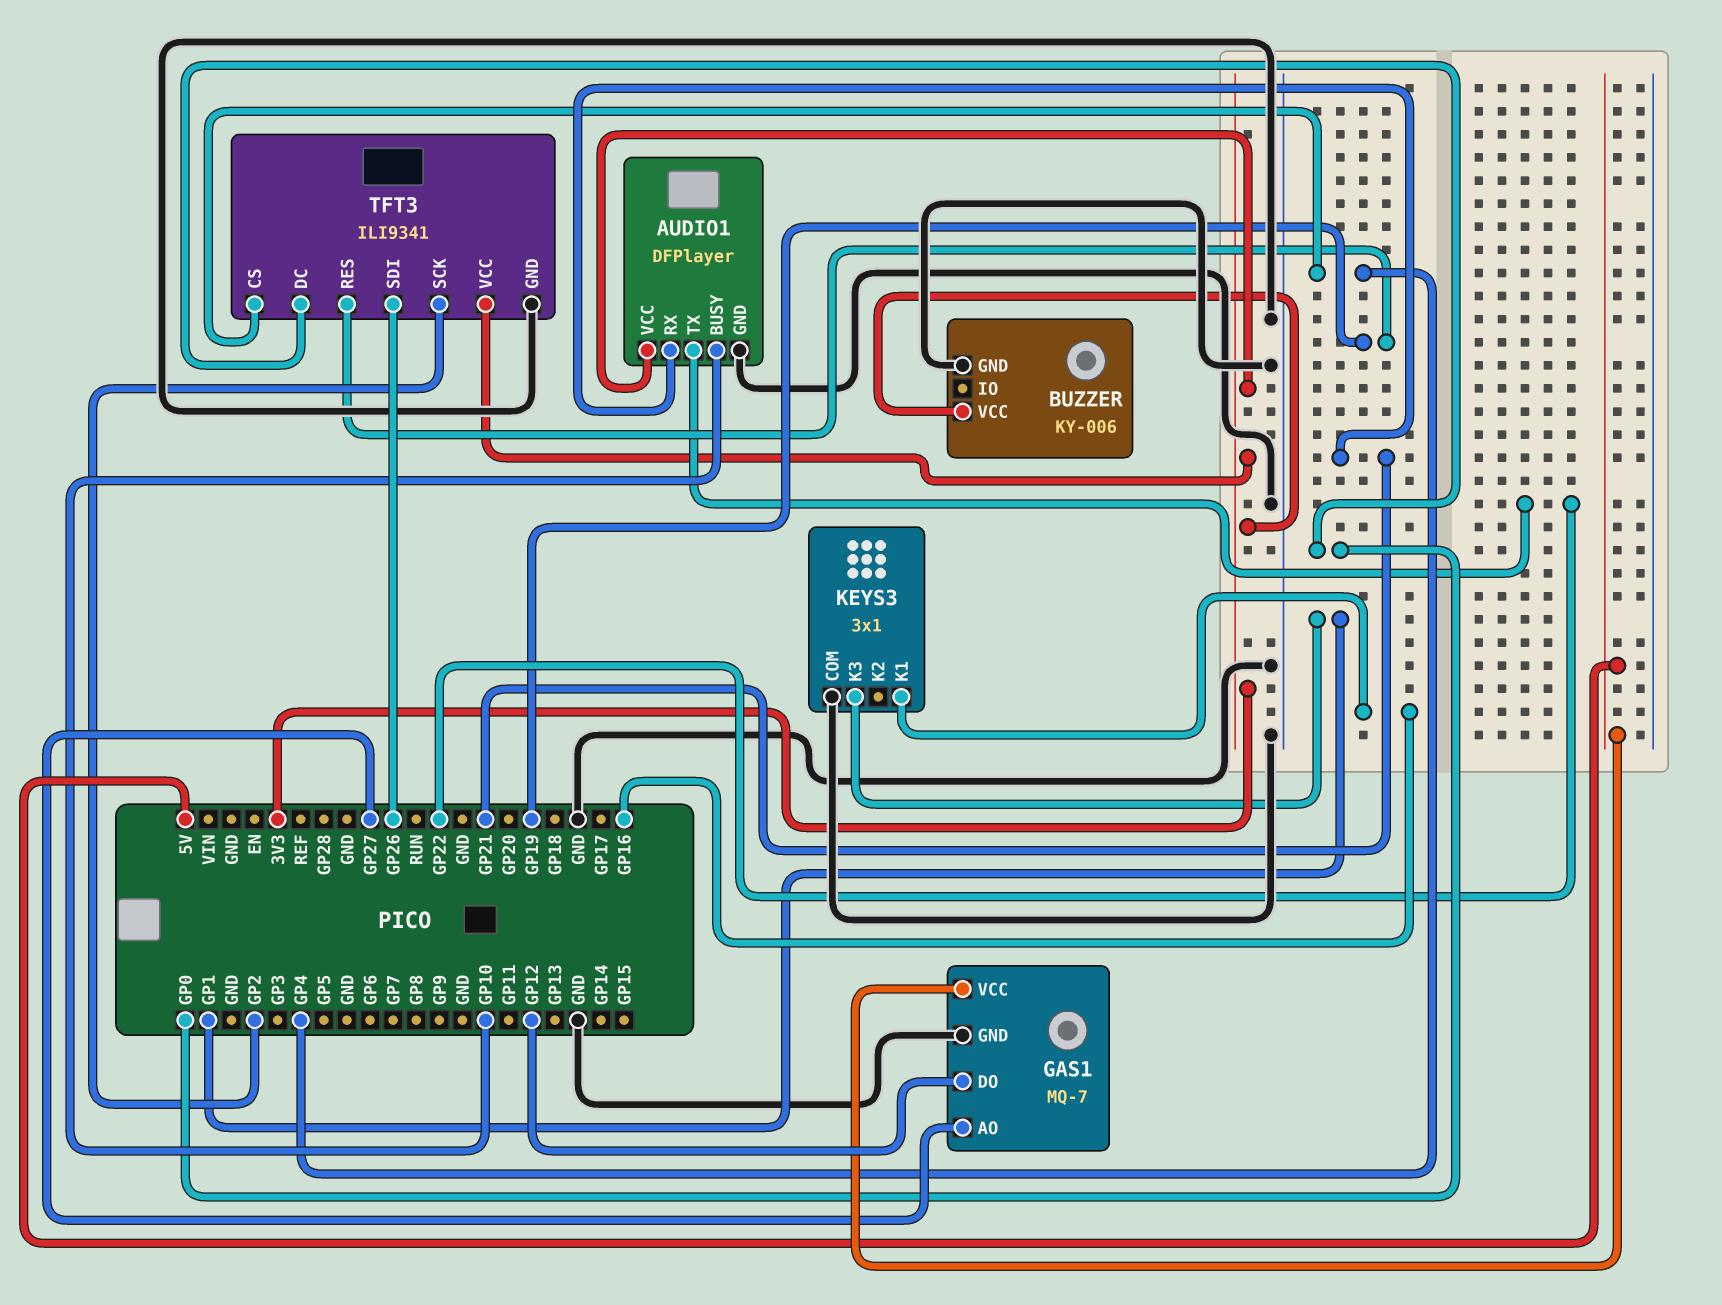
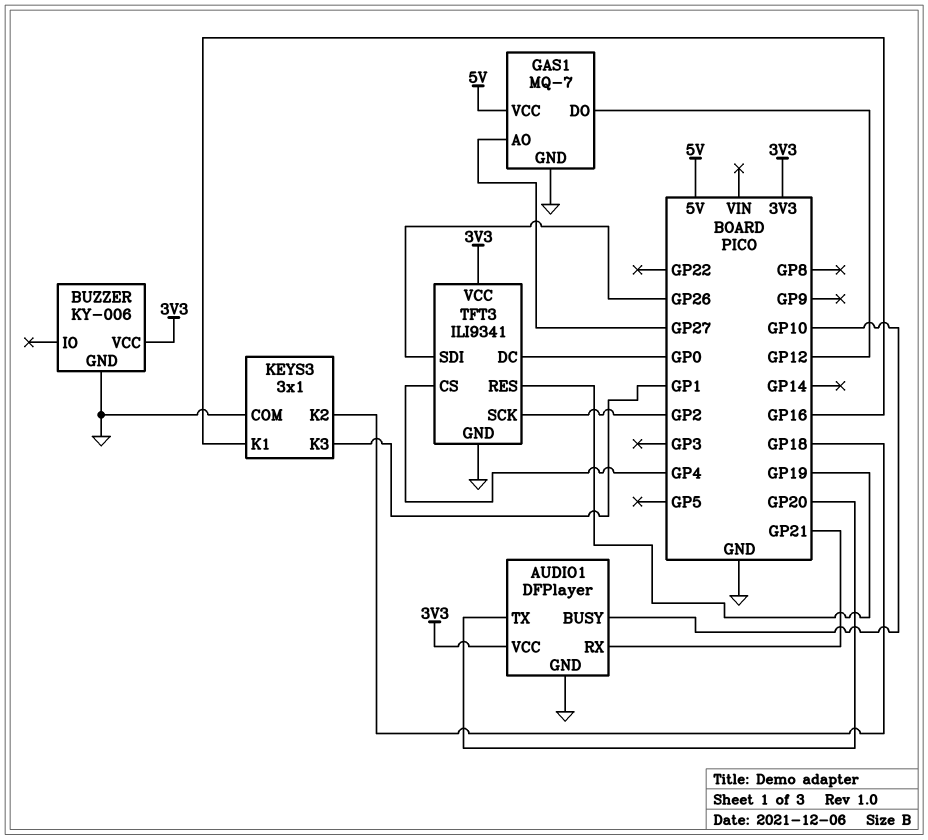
AUDIO1 pin TX: GP22 -> GP20
KEYS3 pin K2: none -> GP18

